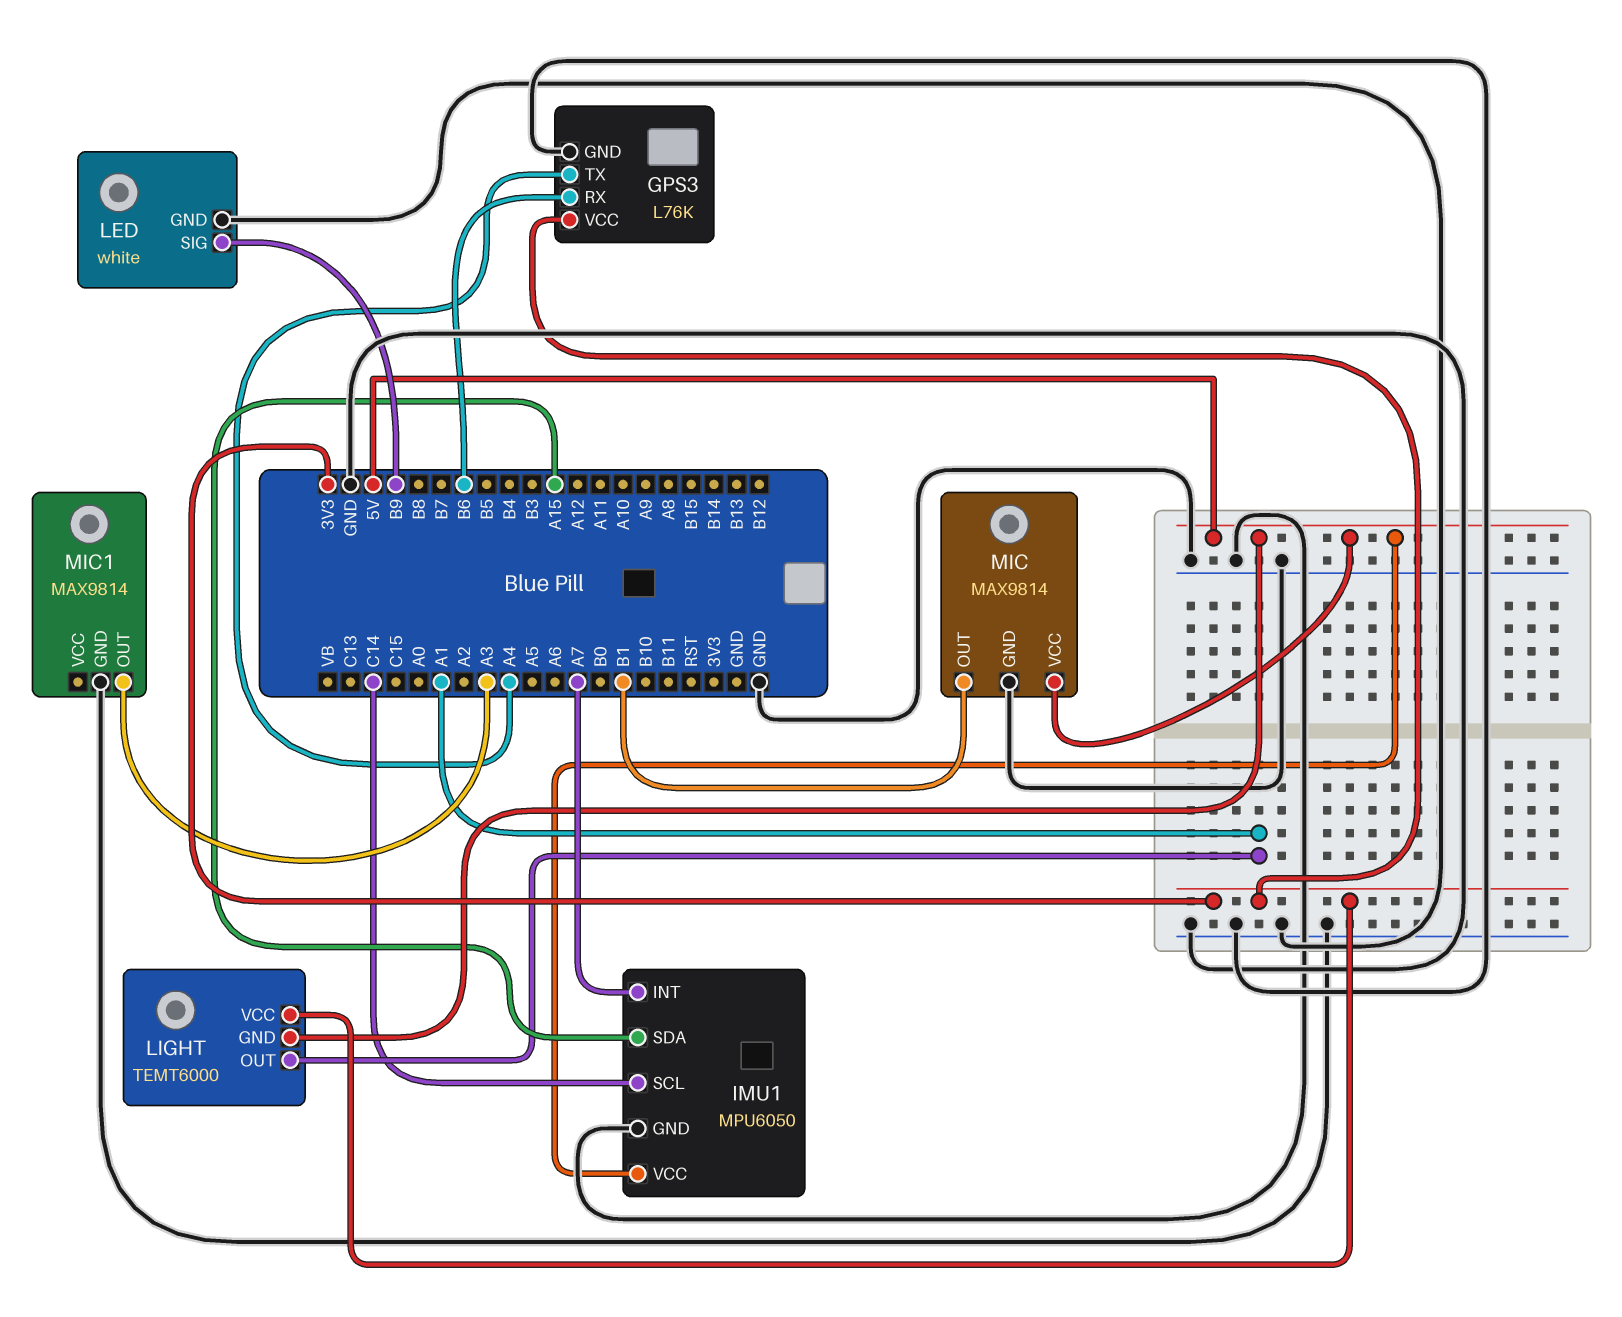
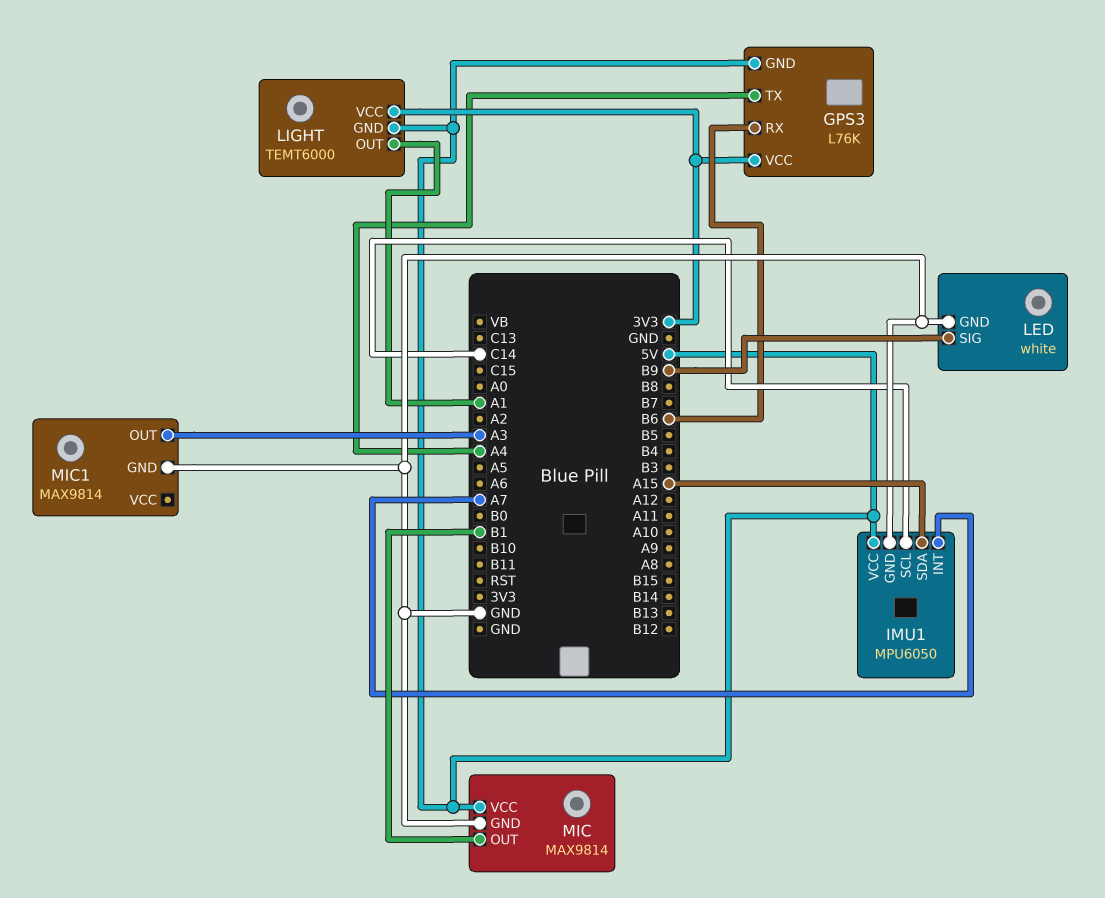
GPS3 pin GND: GND -> 5V

